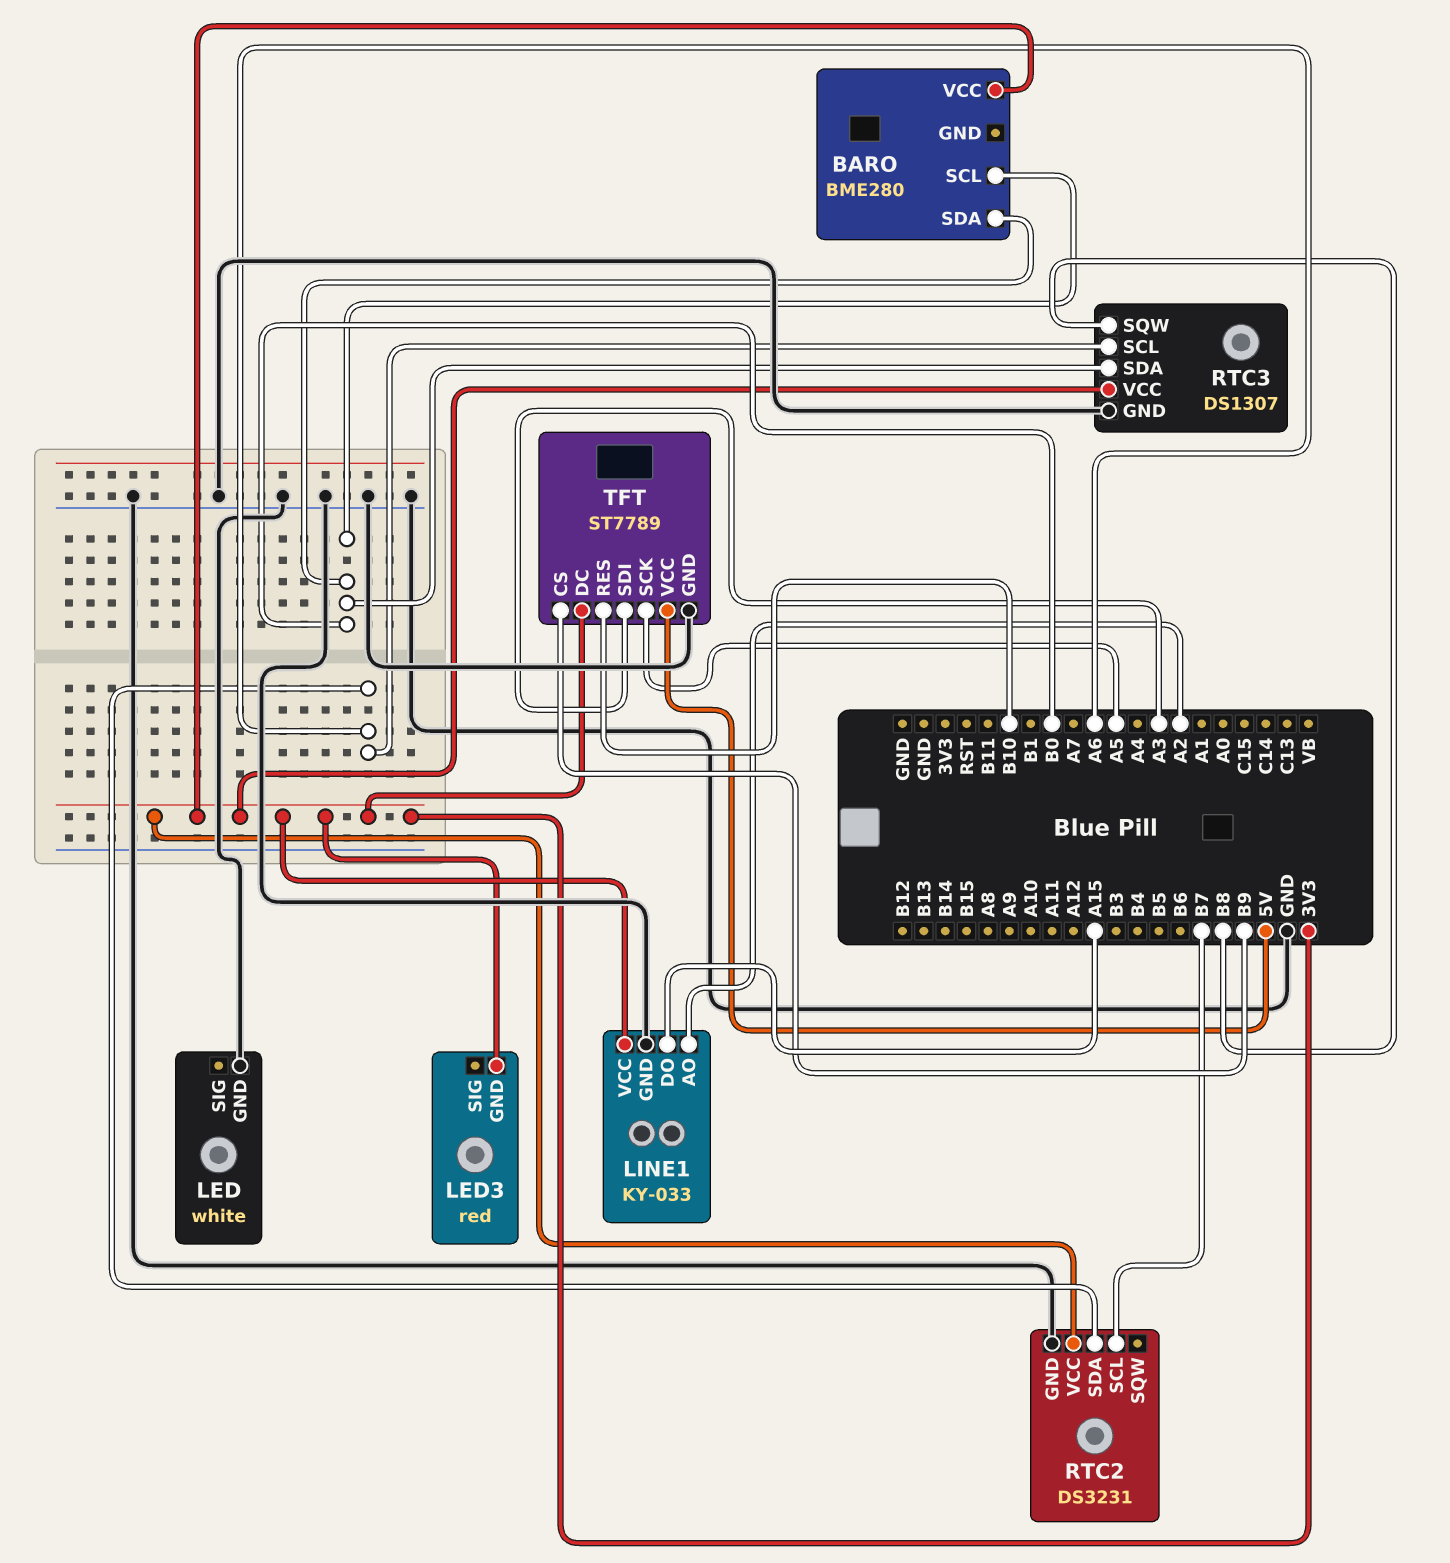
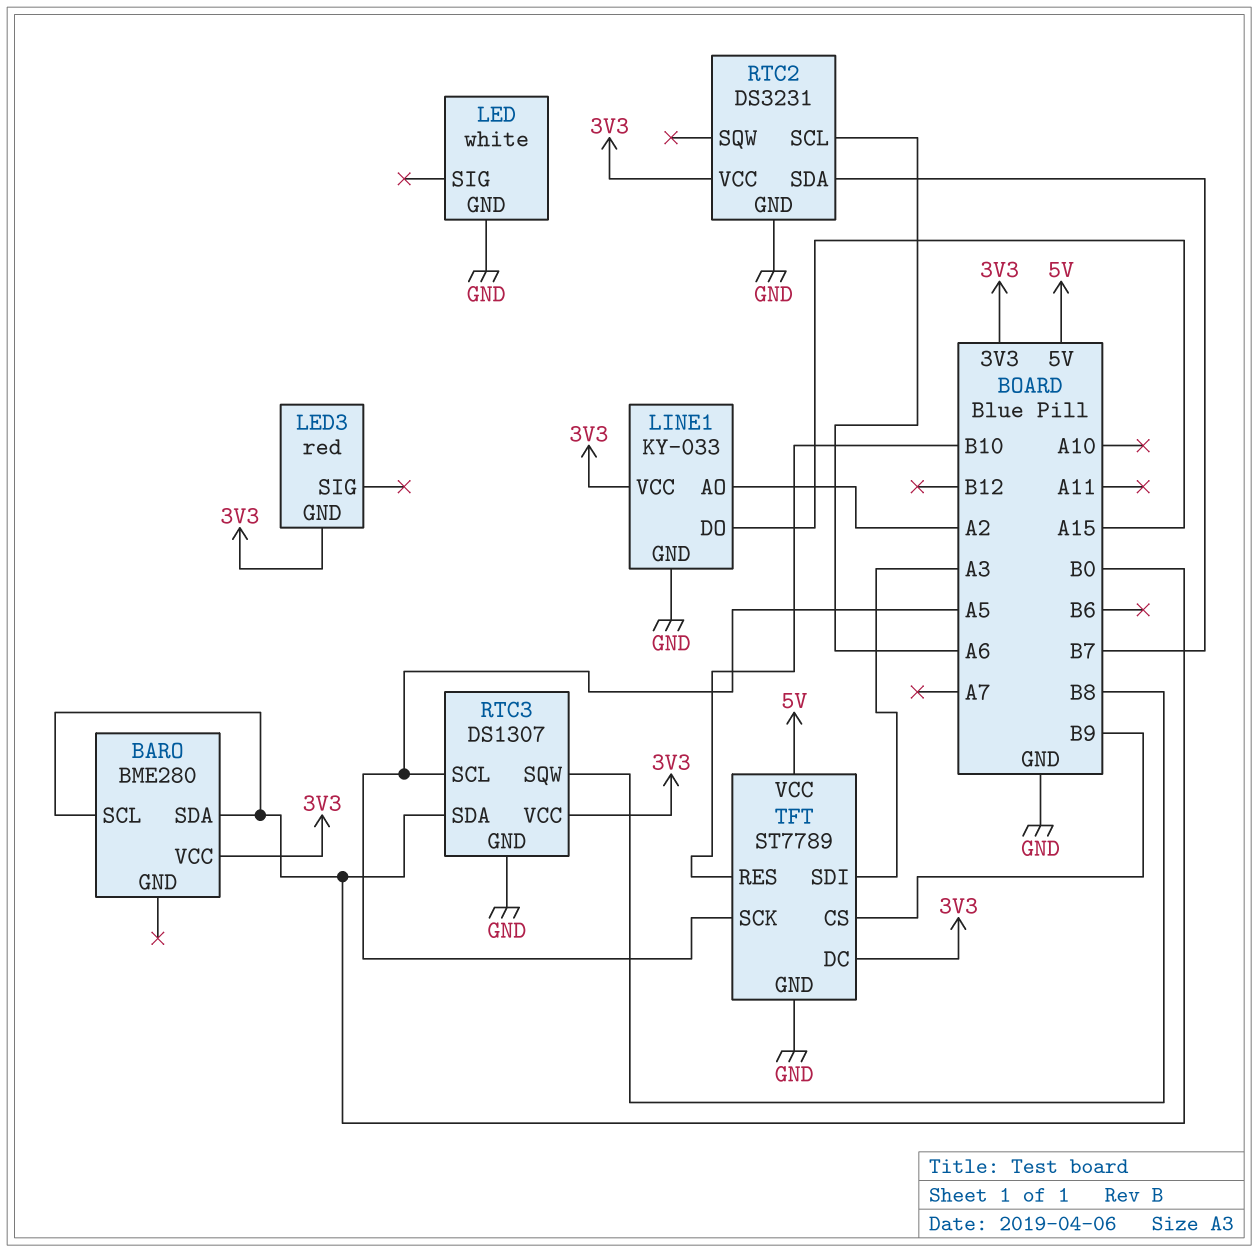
RTC2 pin SCL: B7 -> A6
RTC2 pin SDA: A6 -> B7
RTC3 pin SCL: A6 -> A5

